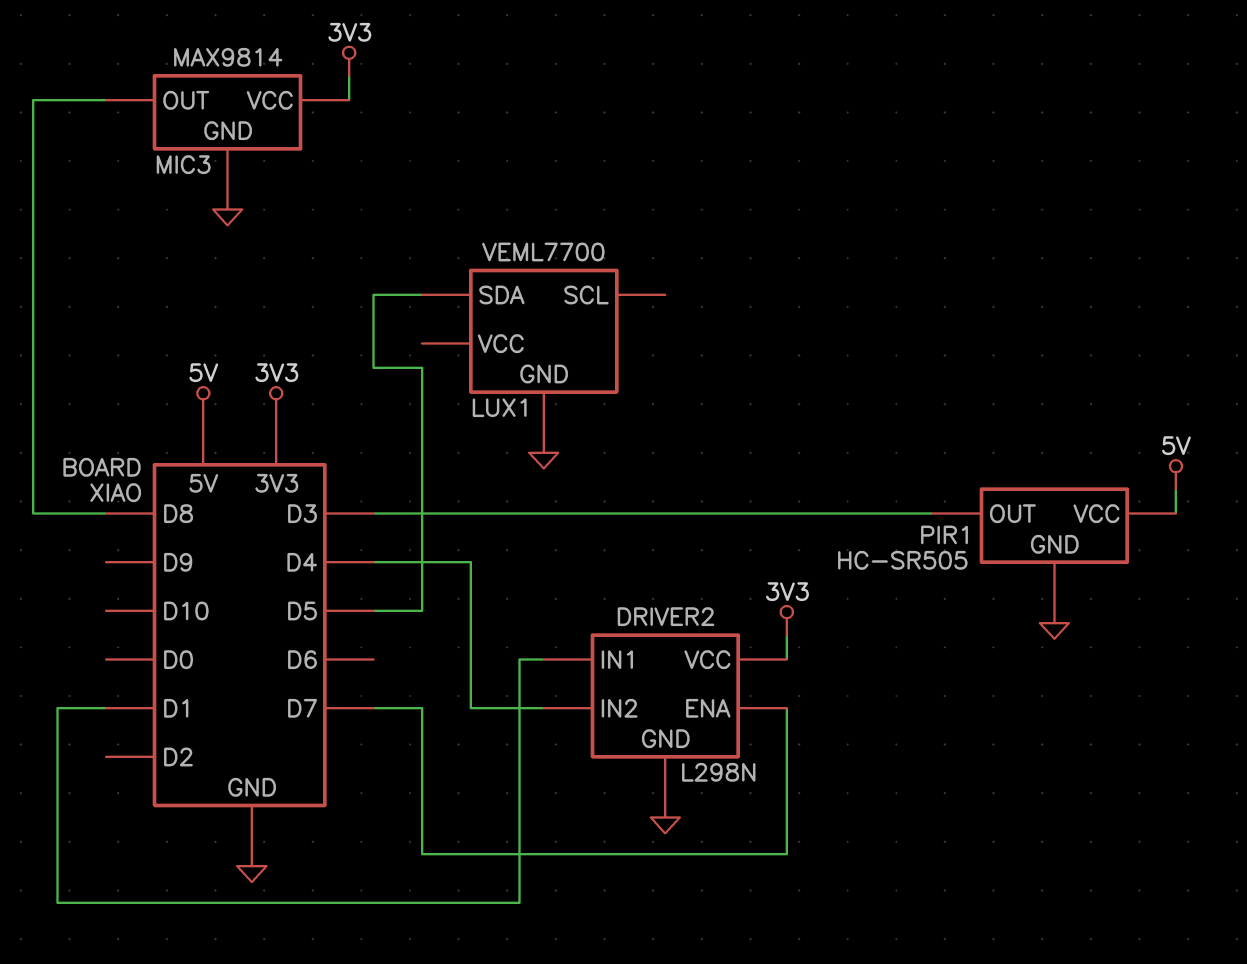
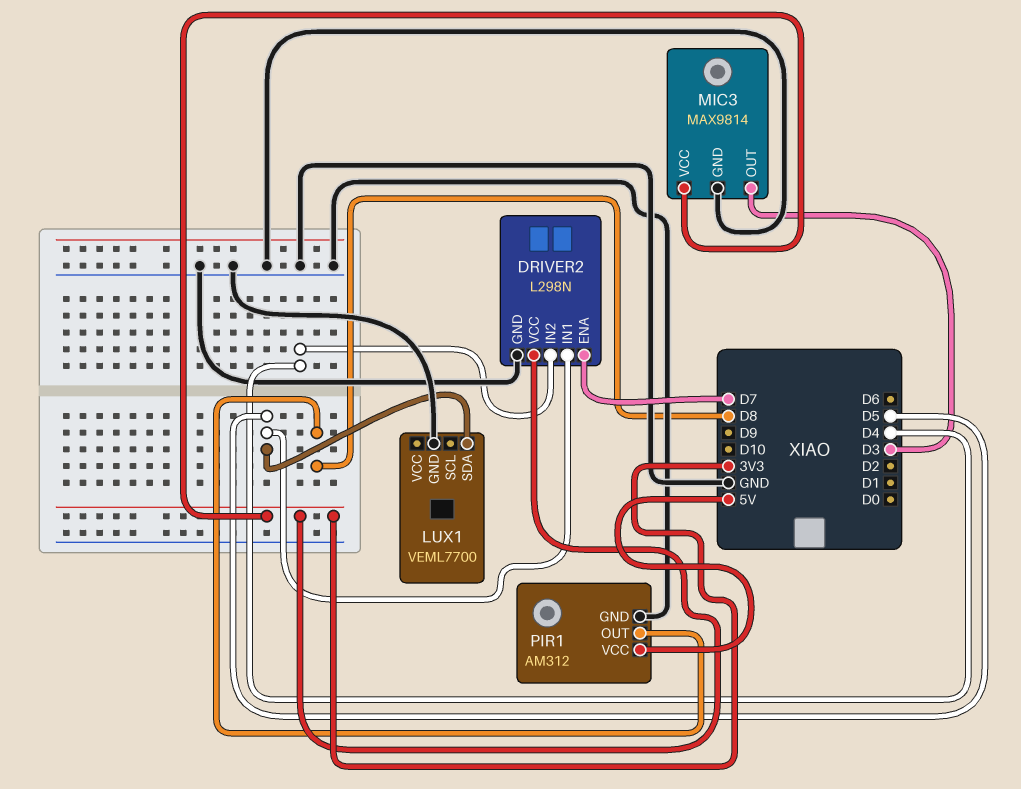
DRIVER2 pin IN1: D1 -> D5
MIC3 pin OUT: D8 -> D3
PIR1: HC-SR505 -> AM312
PIR1 pin OUT: D3 -> D8

